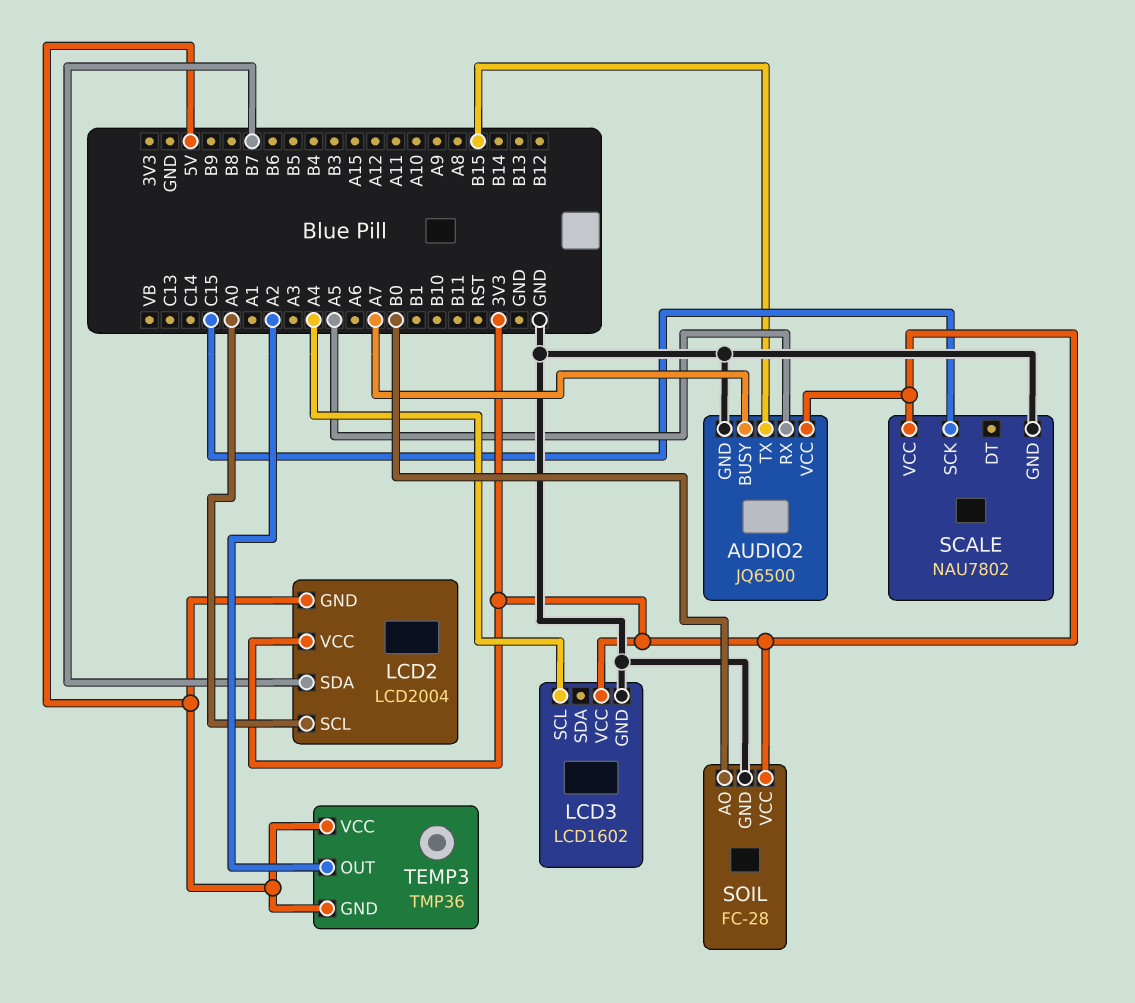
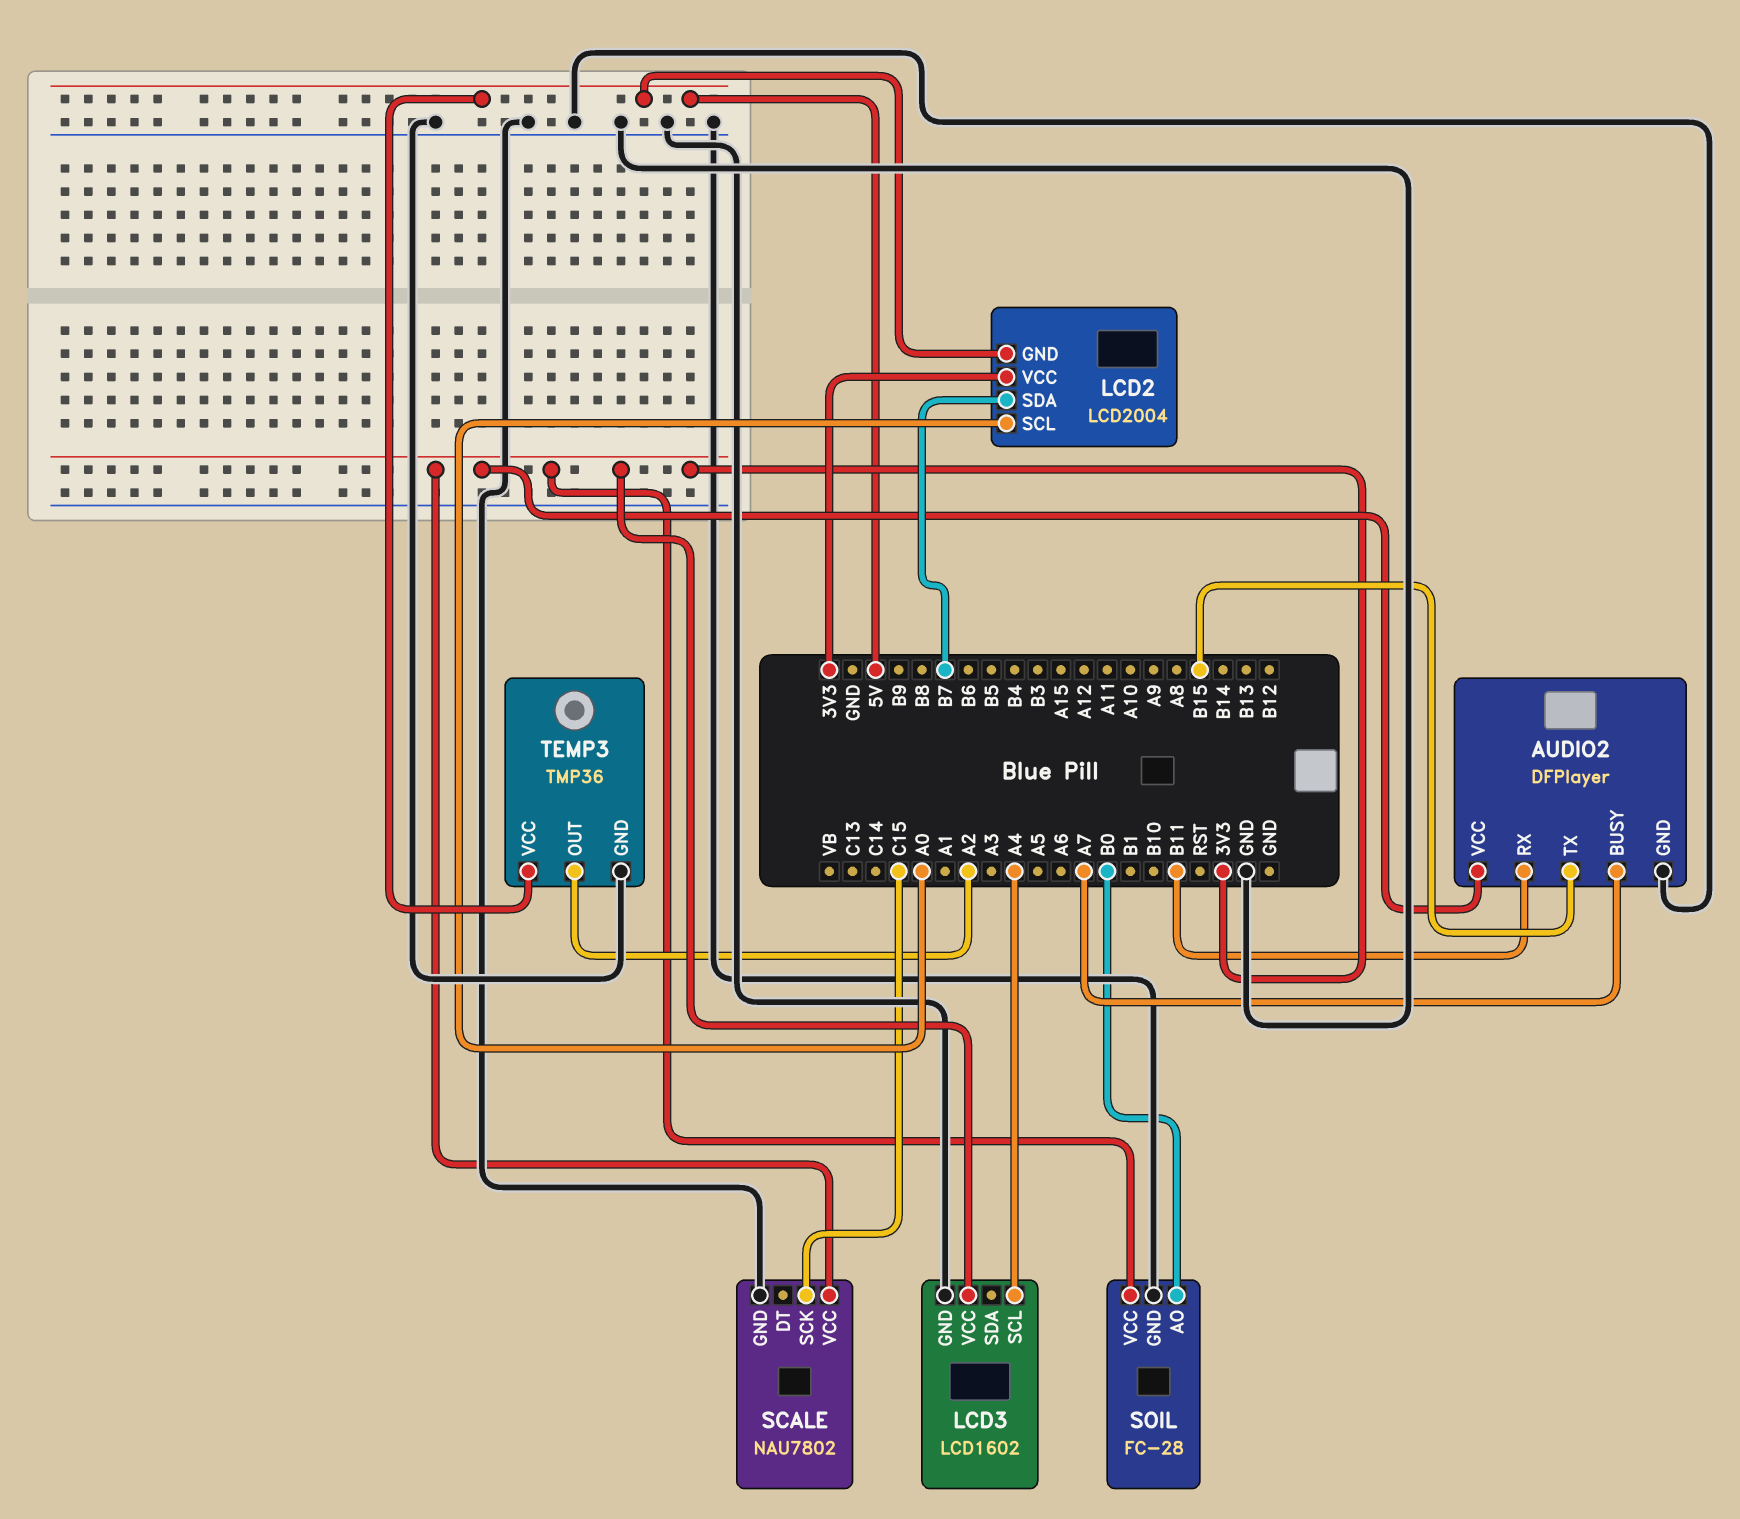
AUDIO2: JQ6500 -> DFPlayer
AUDIO2 pin RX: A5 -> B11
TEMP3 pin GND: 5V -> GND

